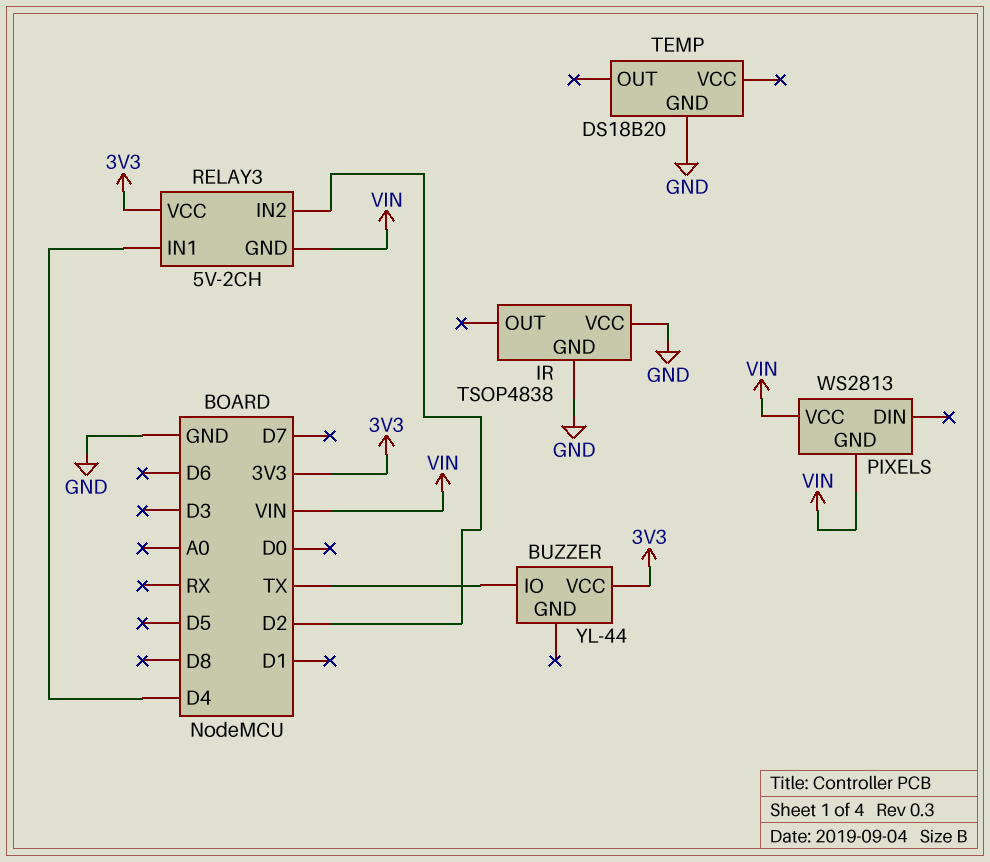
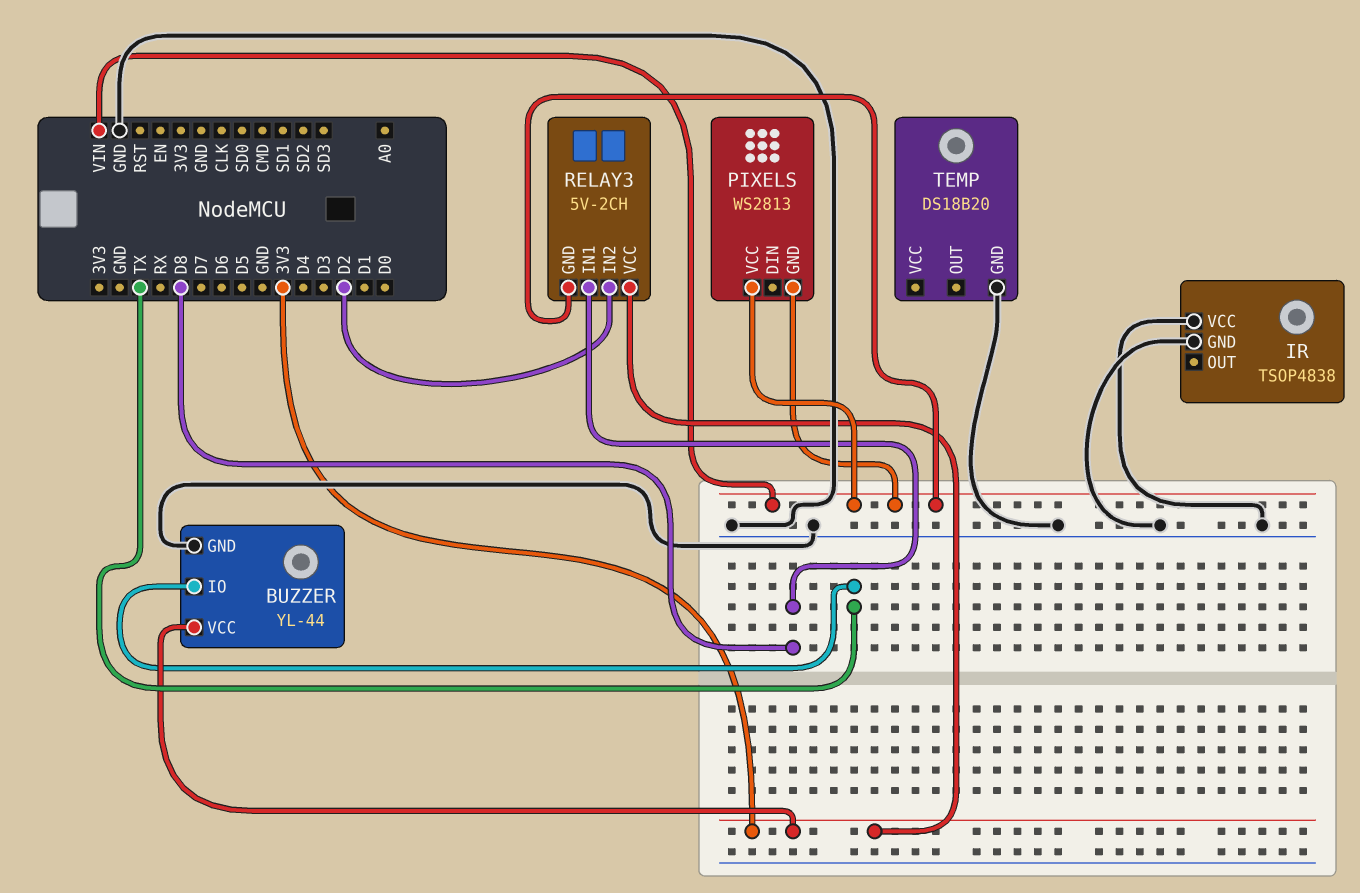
BUZZER pin GND: none -> GND
RELAY3 pin IN1: D4 -> D8

